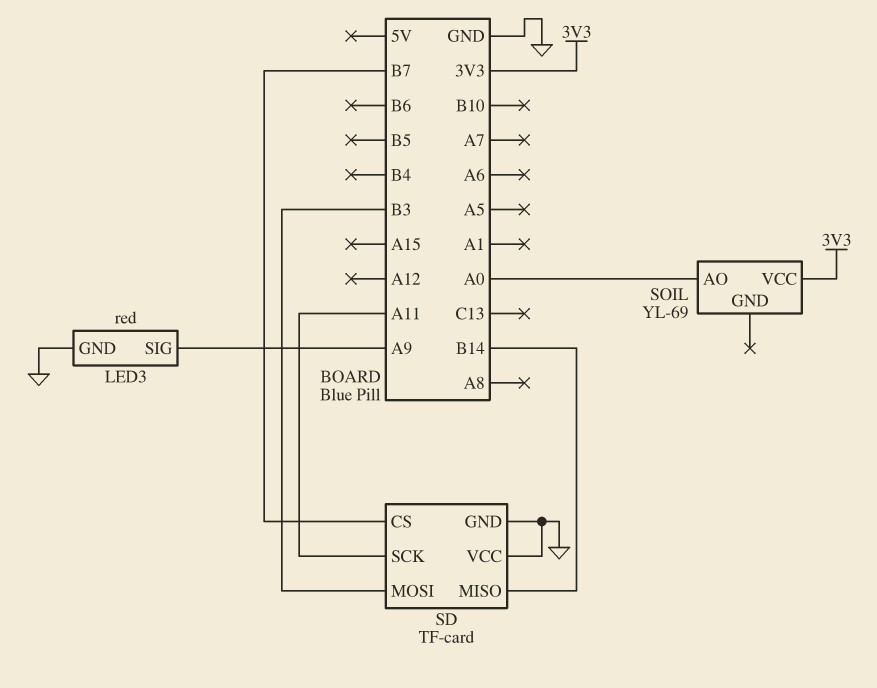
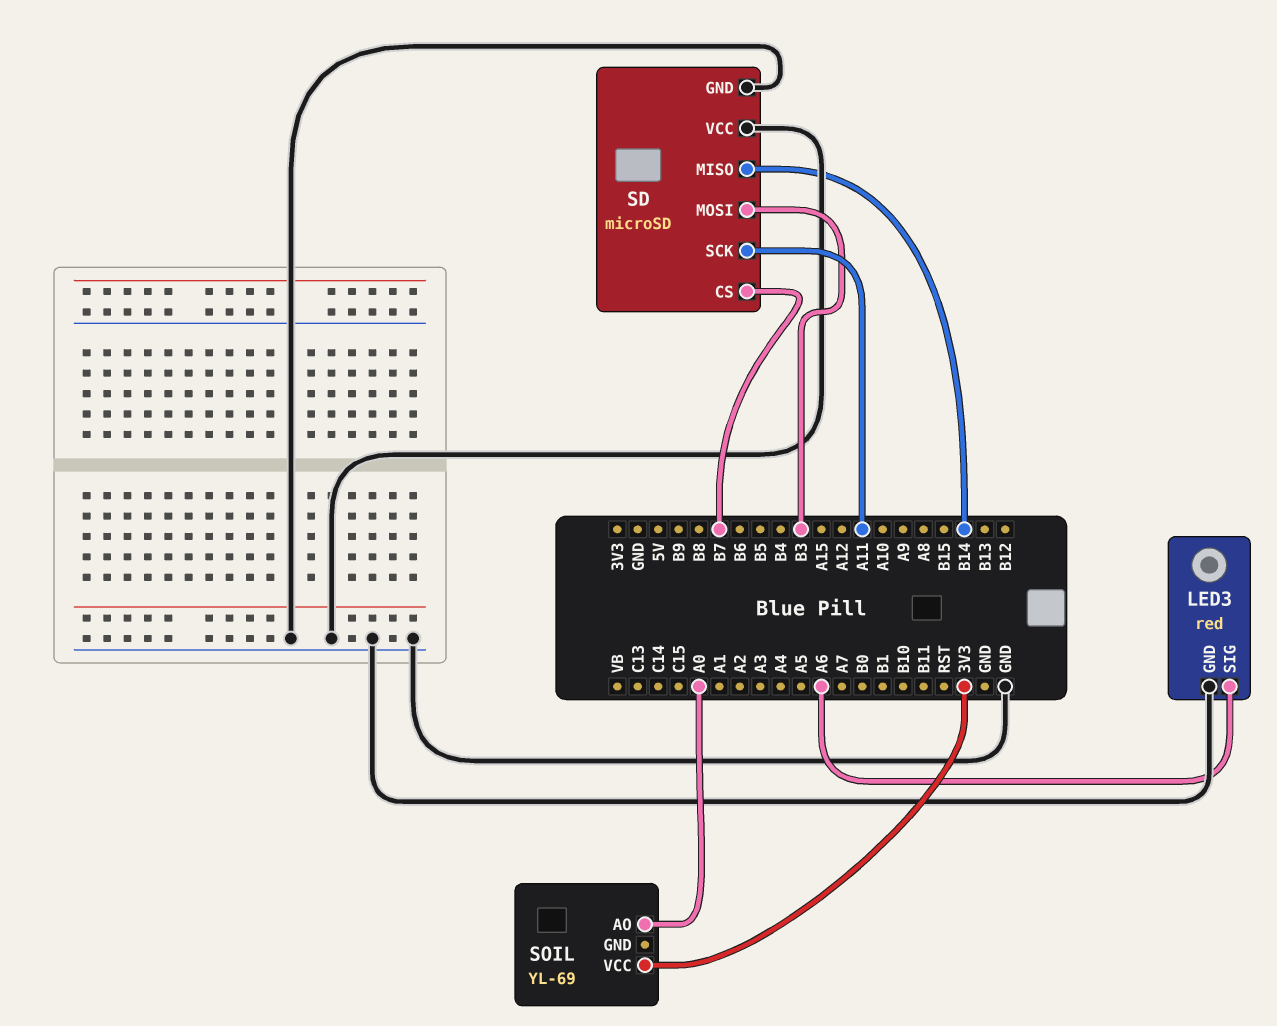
LED3 pin SIG: A9 -> A6
SD: TF-card -> microSD

